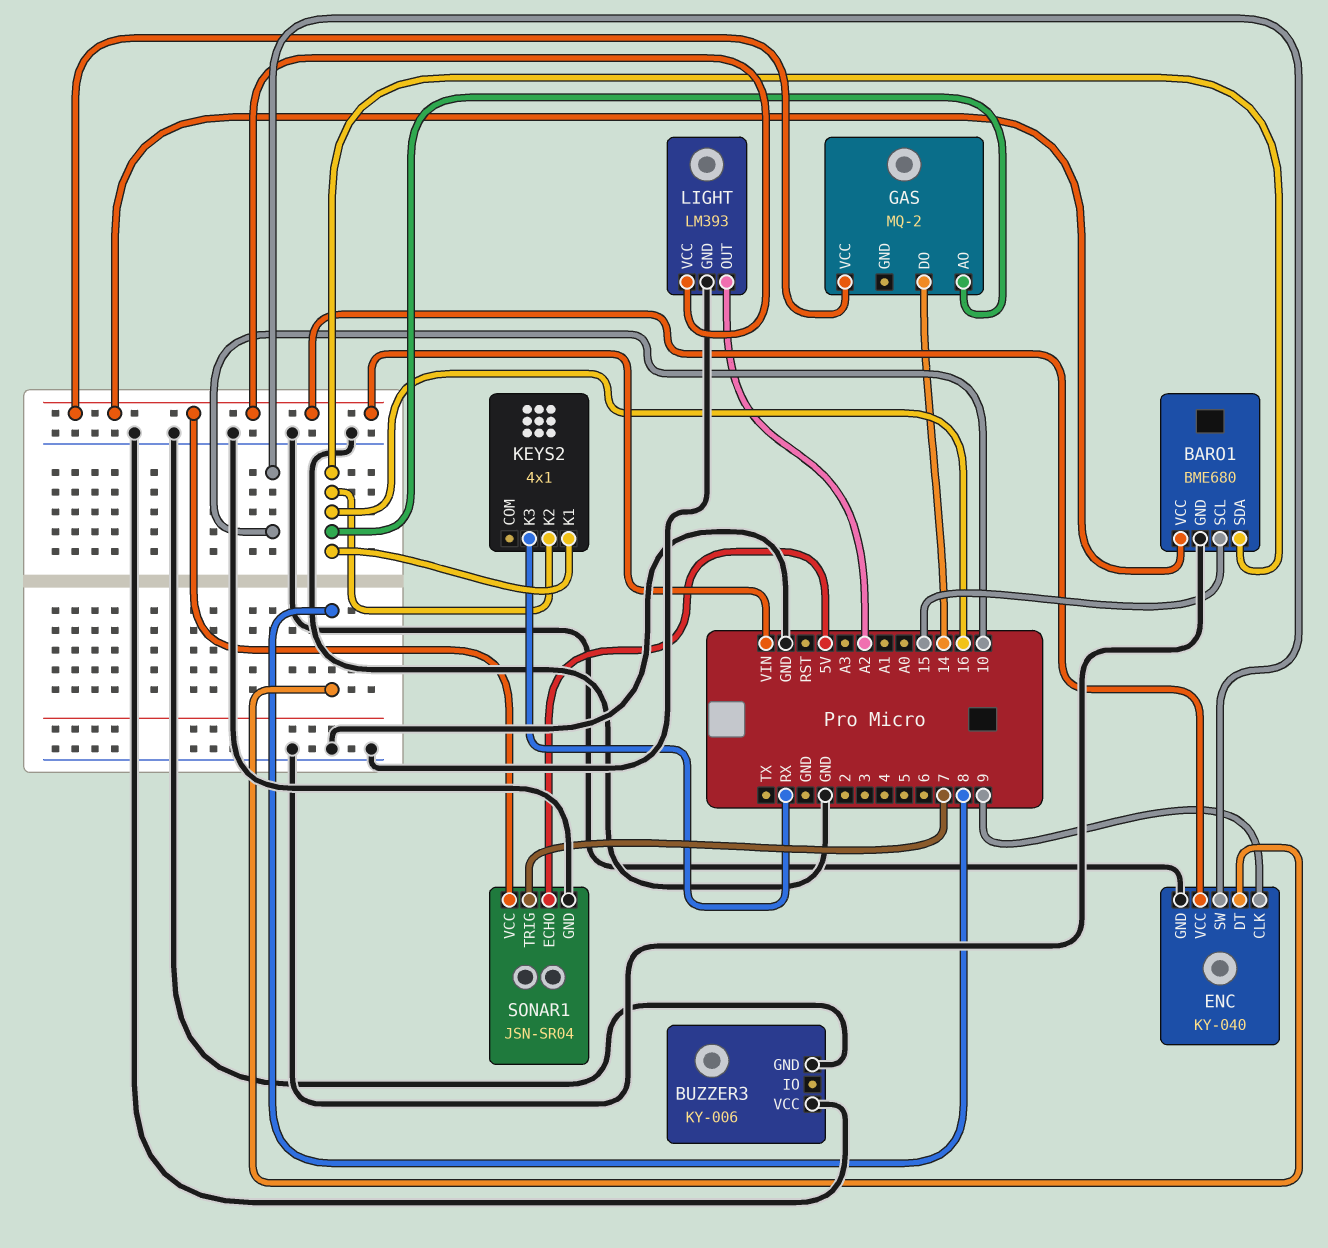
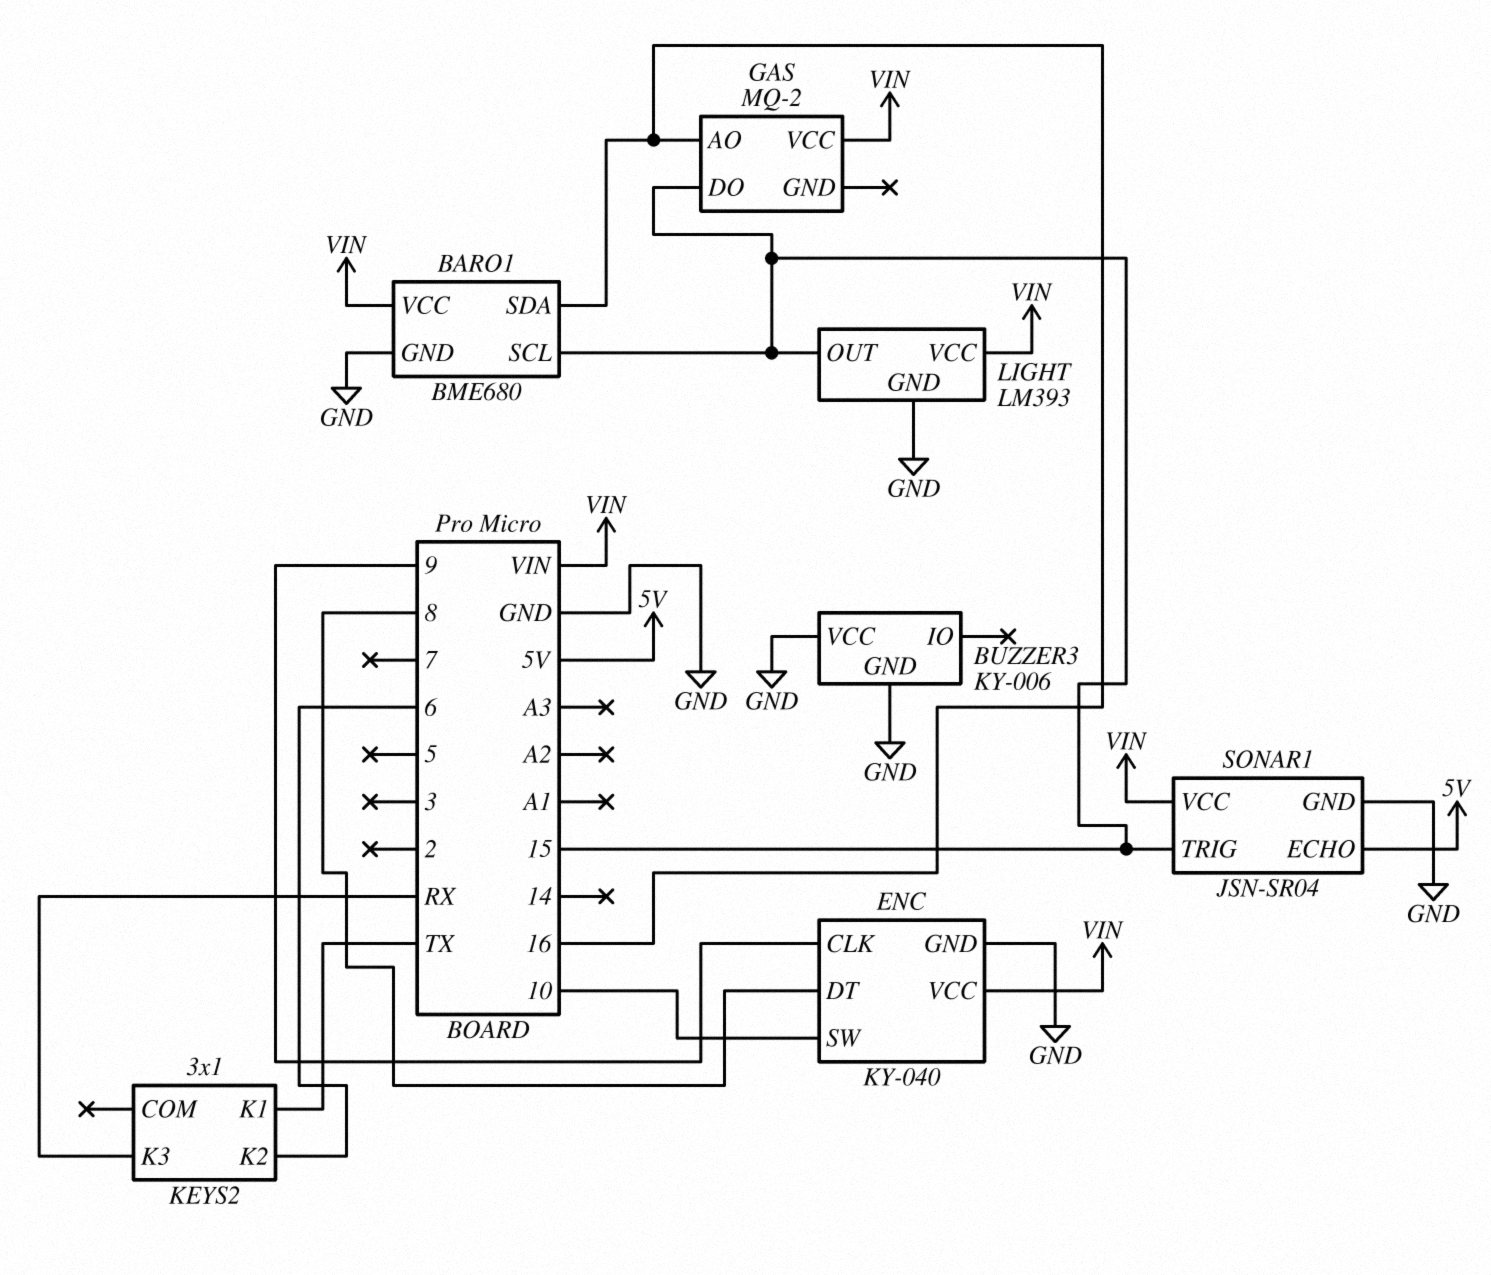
GAS pin DO: 14 -> 15
KEYS2: 4x1 -> 3x1
KEYS2 pin K1: 16 -> TX
KEYS2 pin K2: 16 -> 6
LIGHT pin OUT: A2 -> 15
SONAR1 pin TRIG: 7 -> 15

